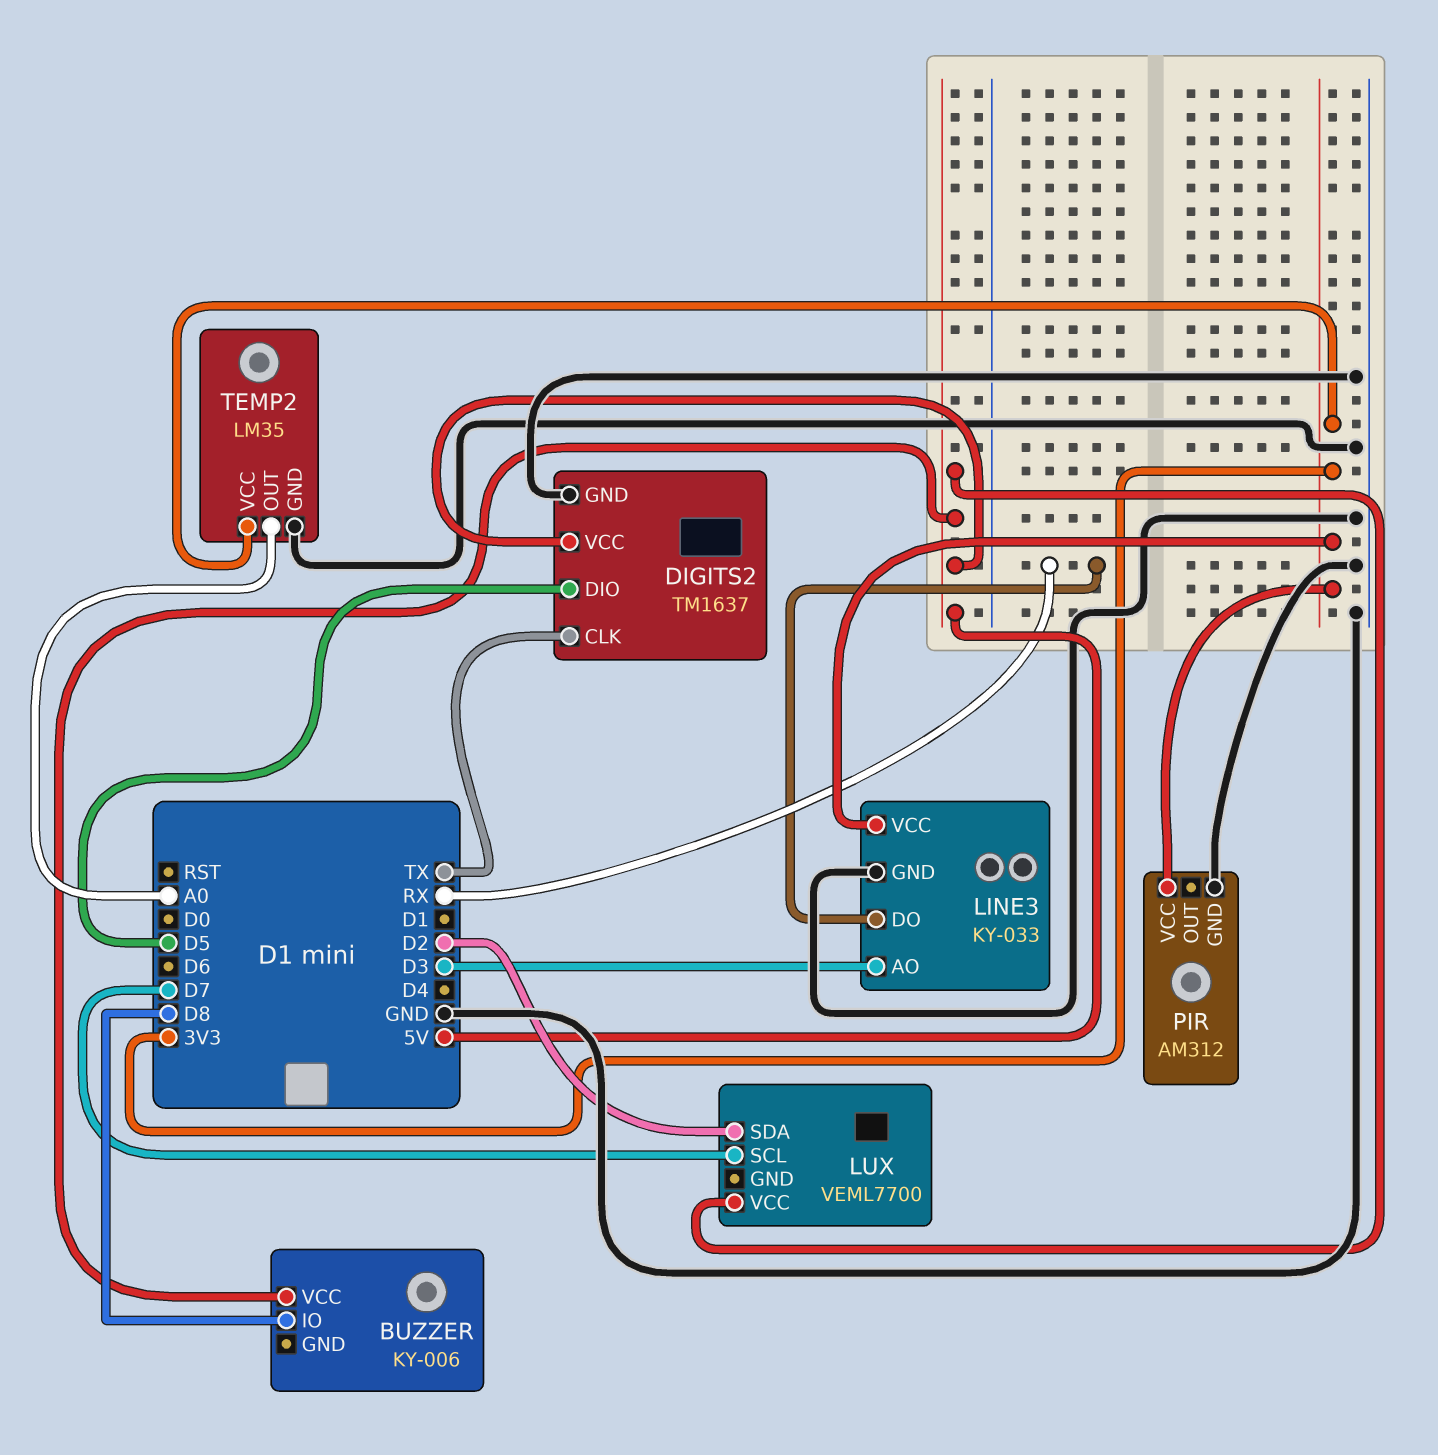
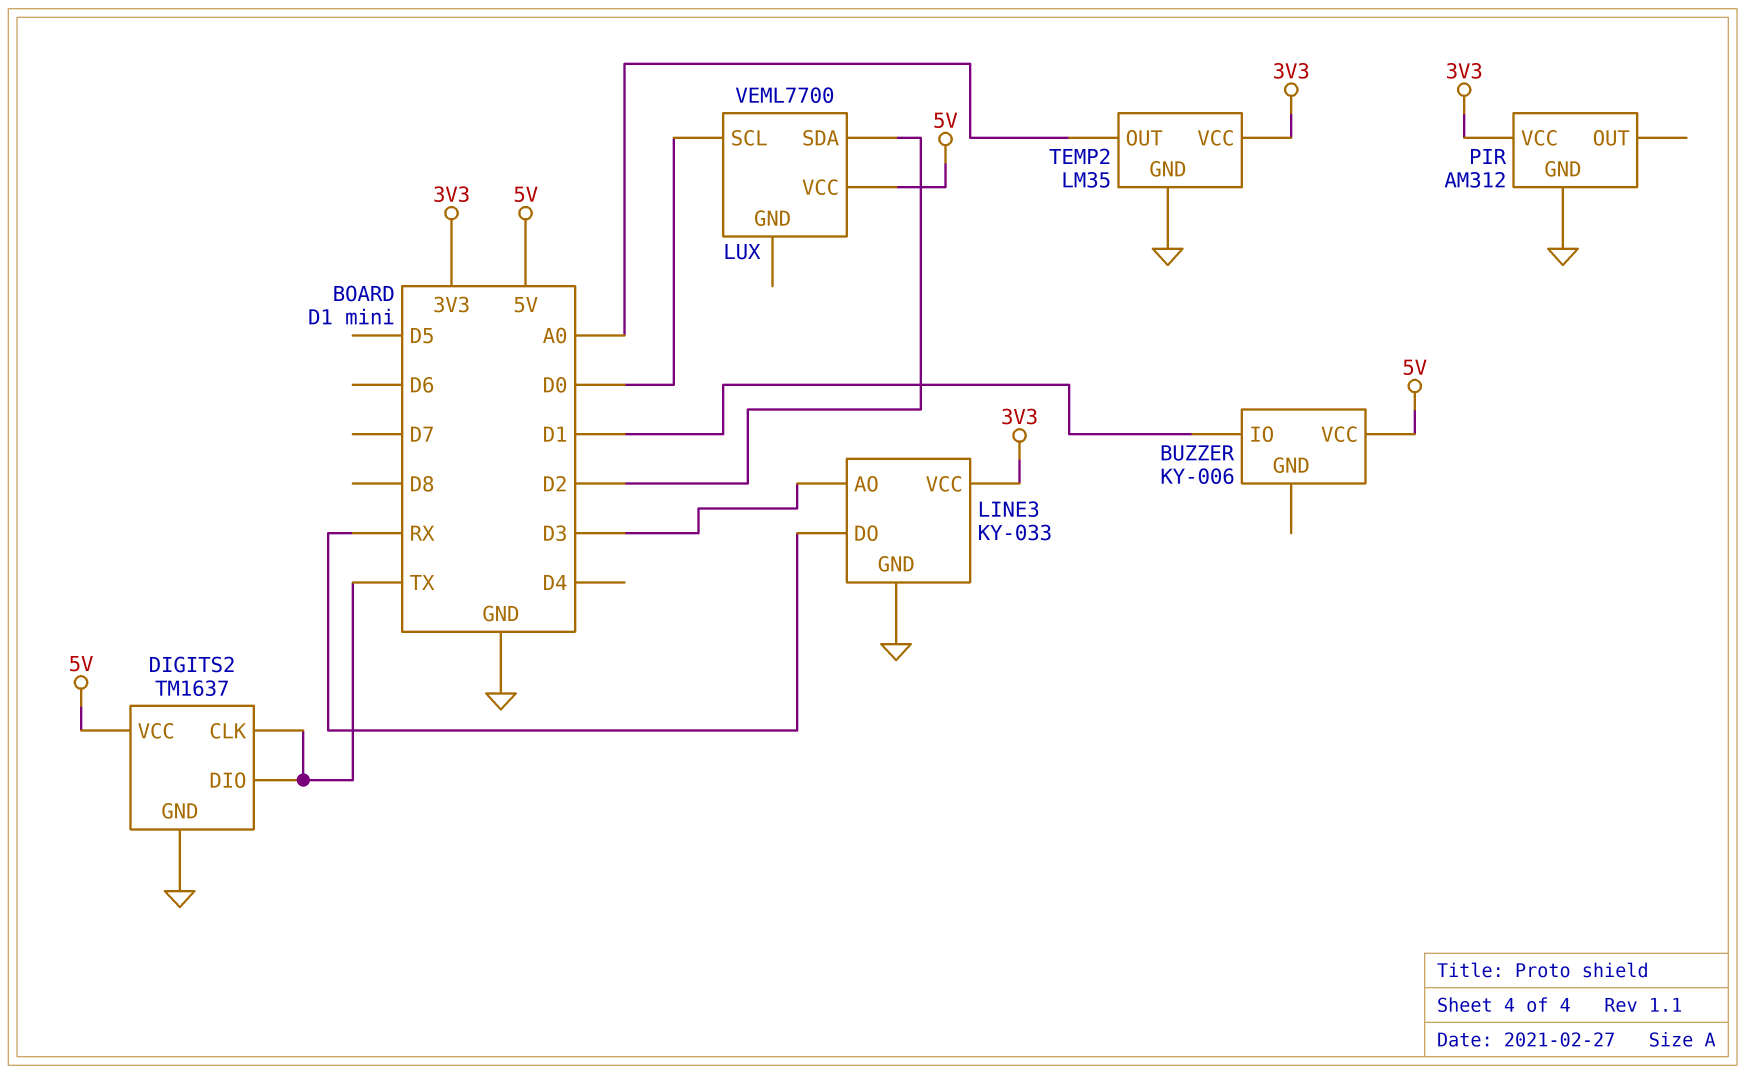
BUZZER pin IO: D8 -> D1
DIGITS2 pin DIO: D5 -> TX
LUX pin SCL: D7 -> D0

